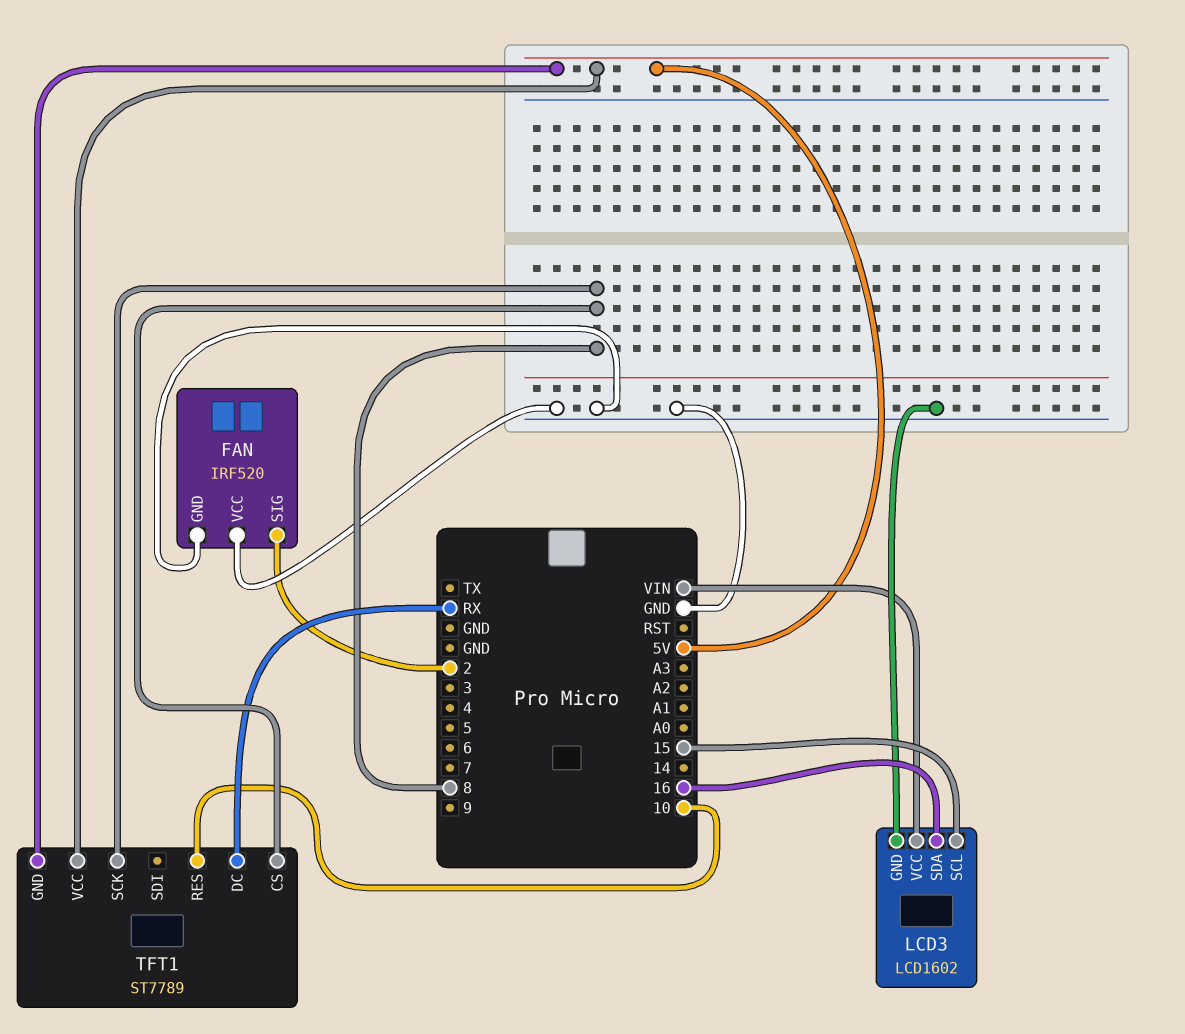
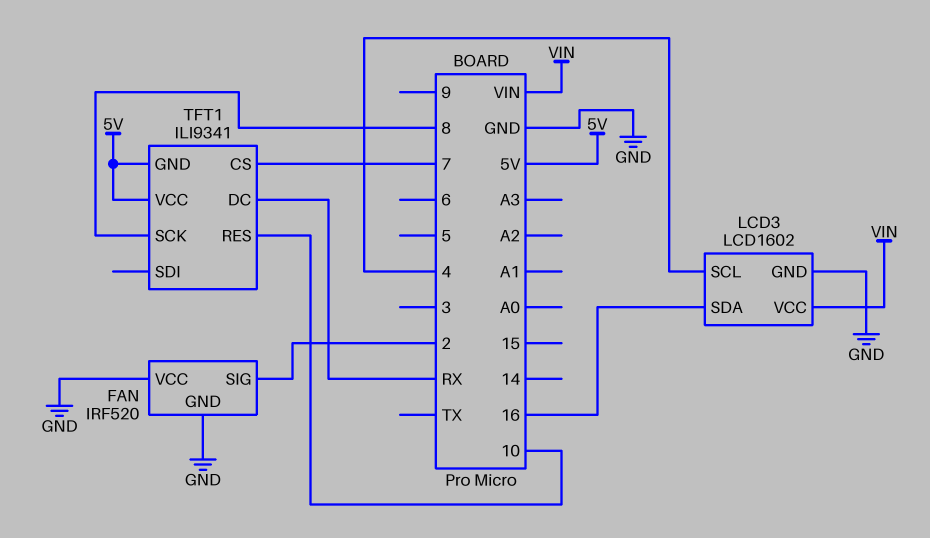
LCD3 pin SCL: 15 -> 4
TFT1: ST7789 -> ILI9341
TFT1 pin CS: 8 -> 7

